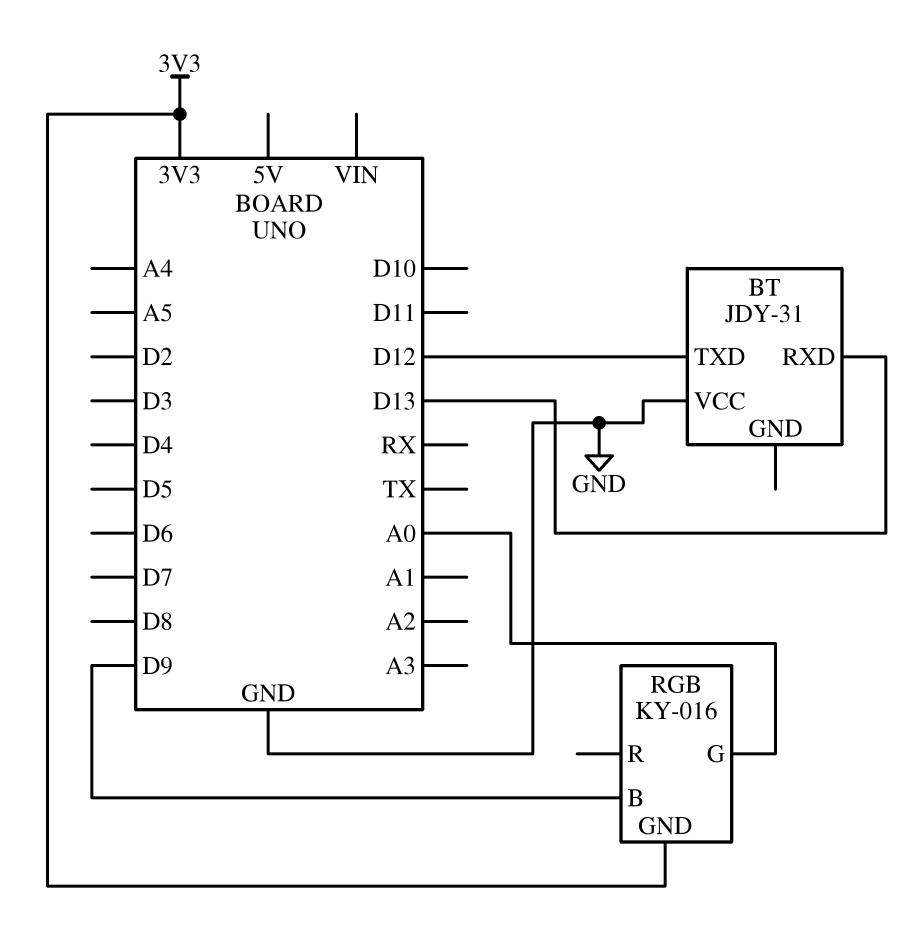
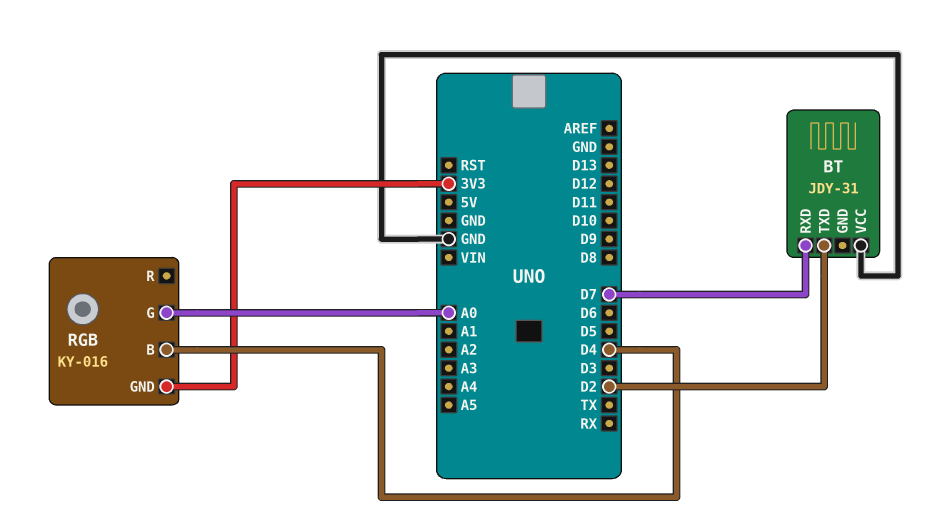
BT pin RXD: D13 -> D7
BT pin TXD: D12 -> D2
RGB pin B: D9 -> D4

